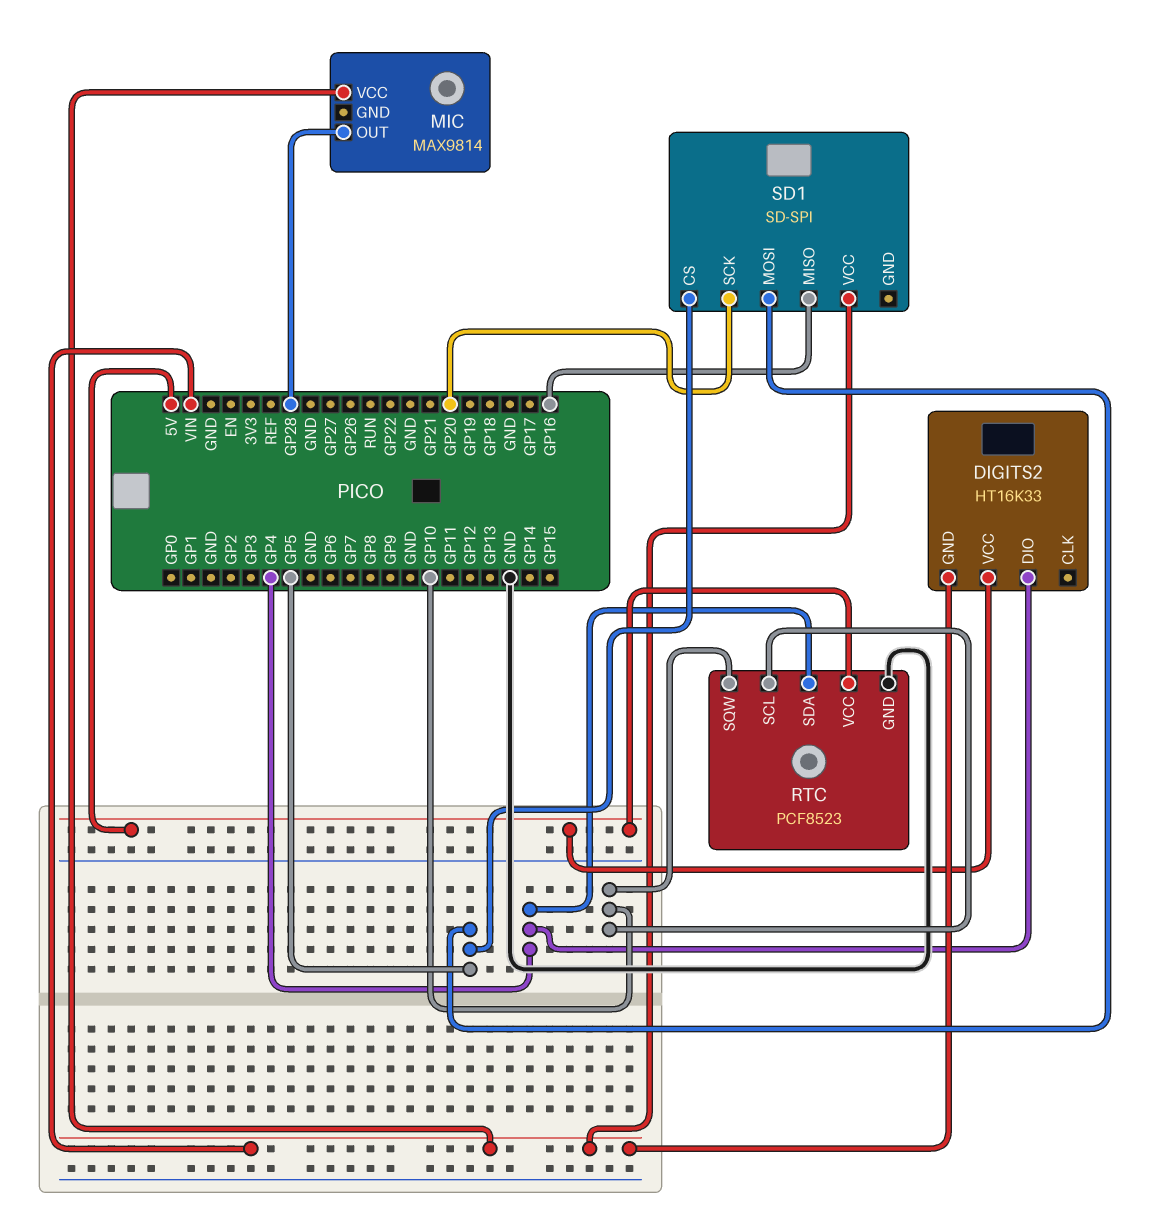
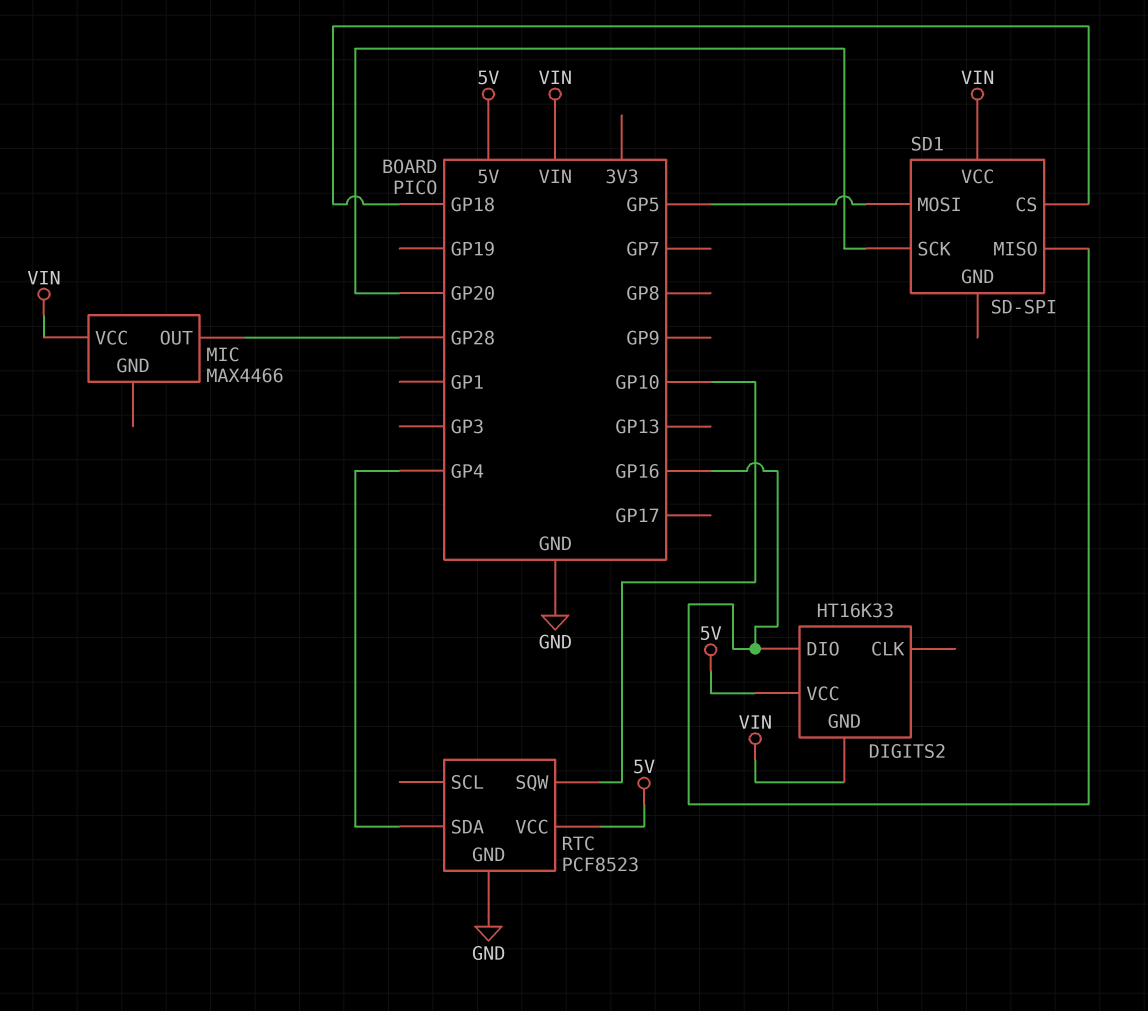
DIGITS2 pin DIO: GP4 -> GP16
MIC: MAX9814 -> MAX4466
RTC pin SCL: GP10 -> none
SD1 pin CS: GP5 -> GP18

